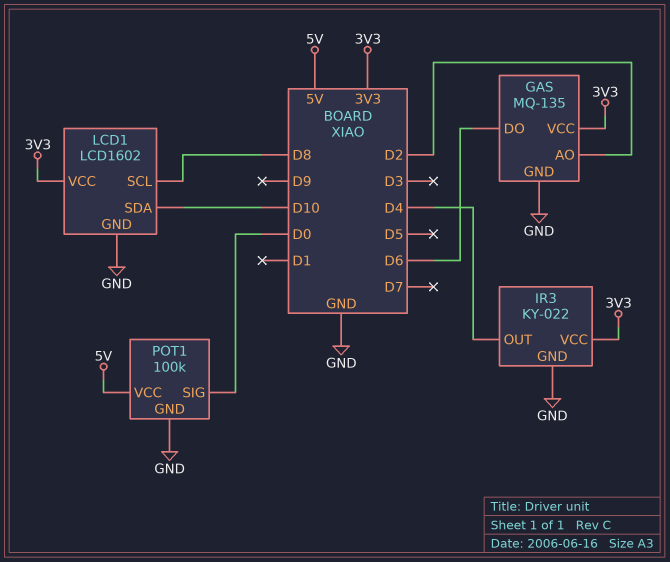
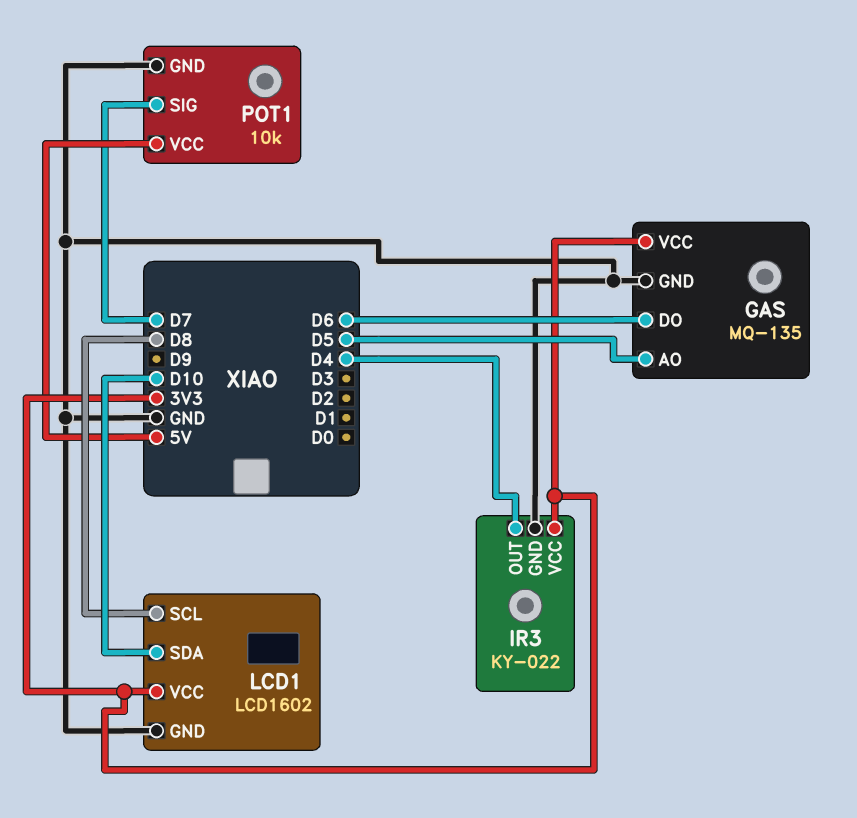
GAS pin AO: D2 -> D5
POT1: 100k -> 10k
POT1 pin SIG: D0 -> D7

